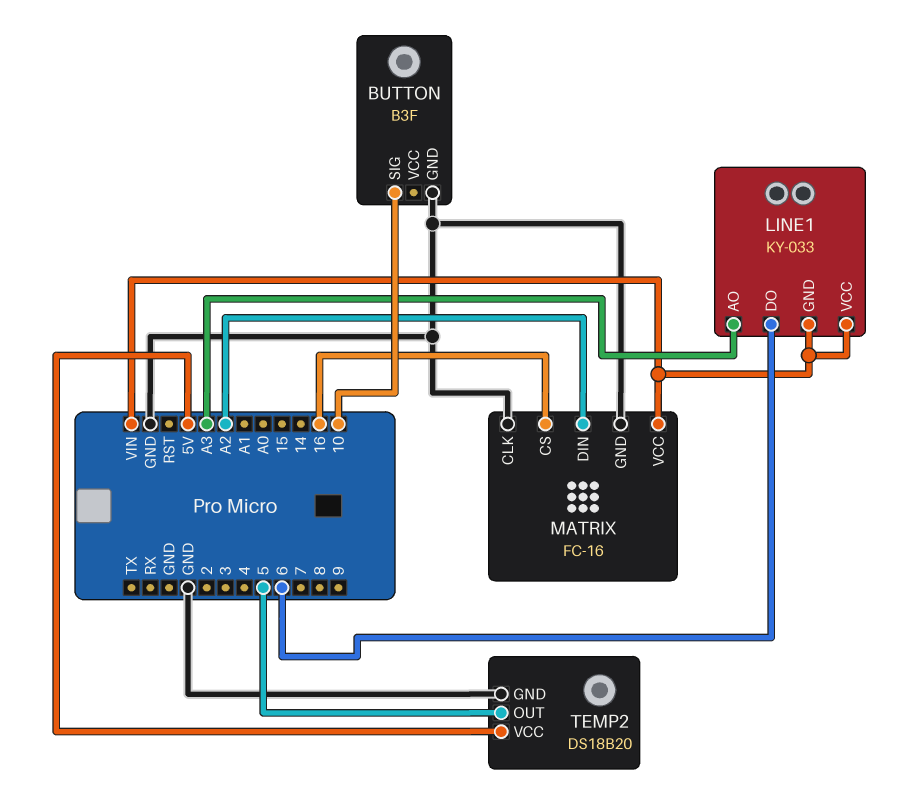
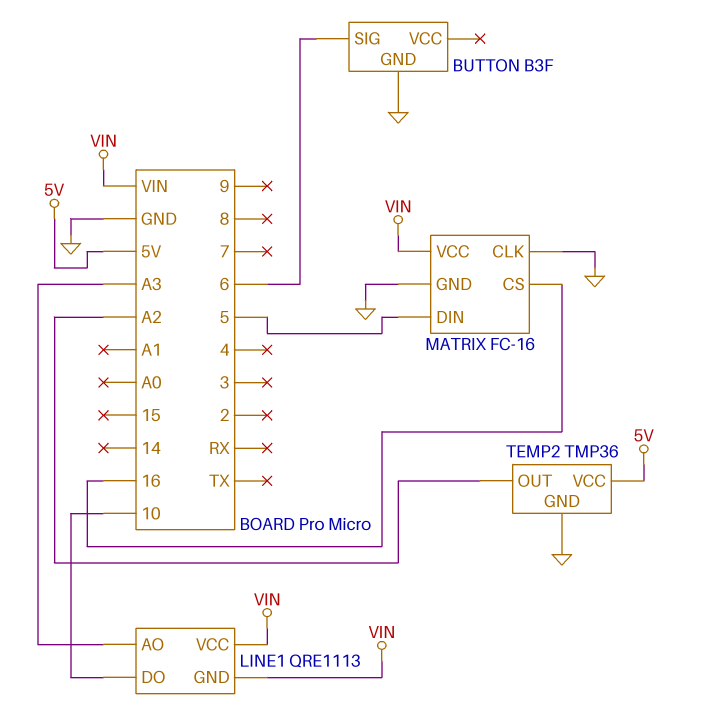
BUTTON pin SIG: 10 -> 6
LINE1: KY-033 -> QRE1113
LINE1 pin DO: 6 -> 10
MATRIX pin DIN: A2 -> 5
TEMP2: DS18B20 -> TMP36
TEMP2 pin OUT: 5 -> A2

